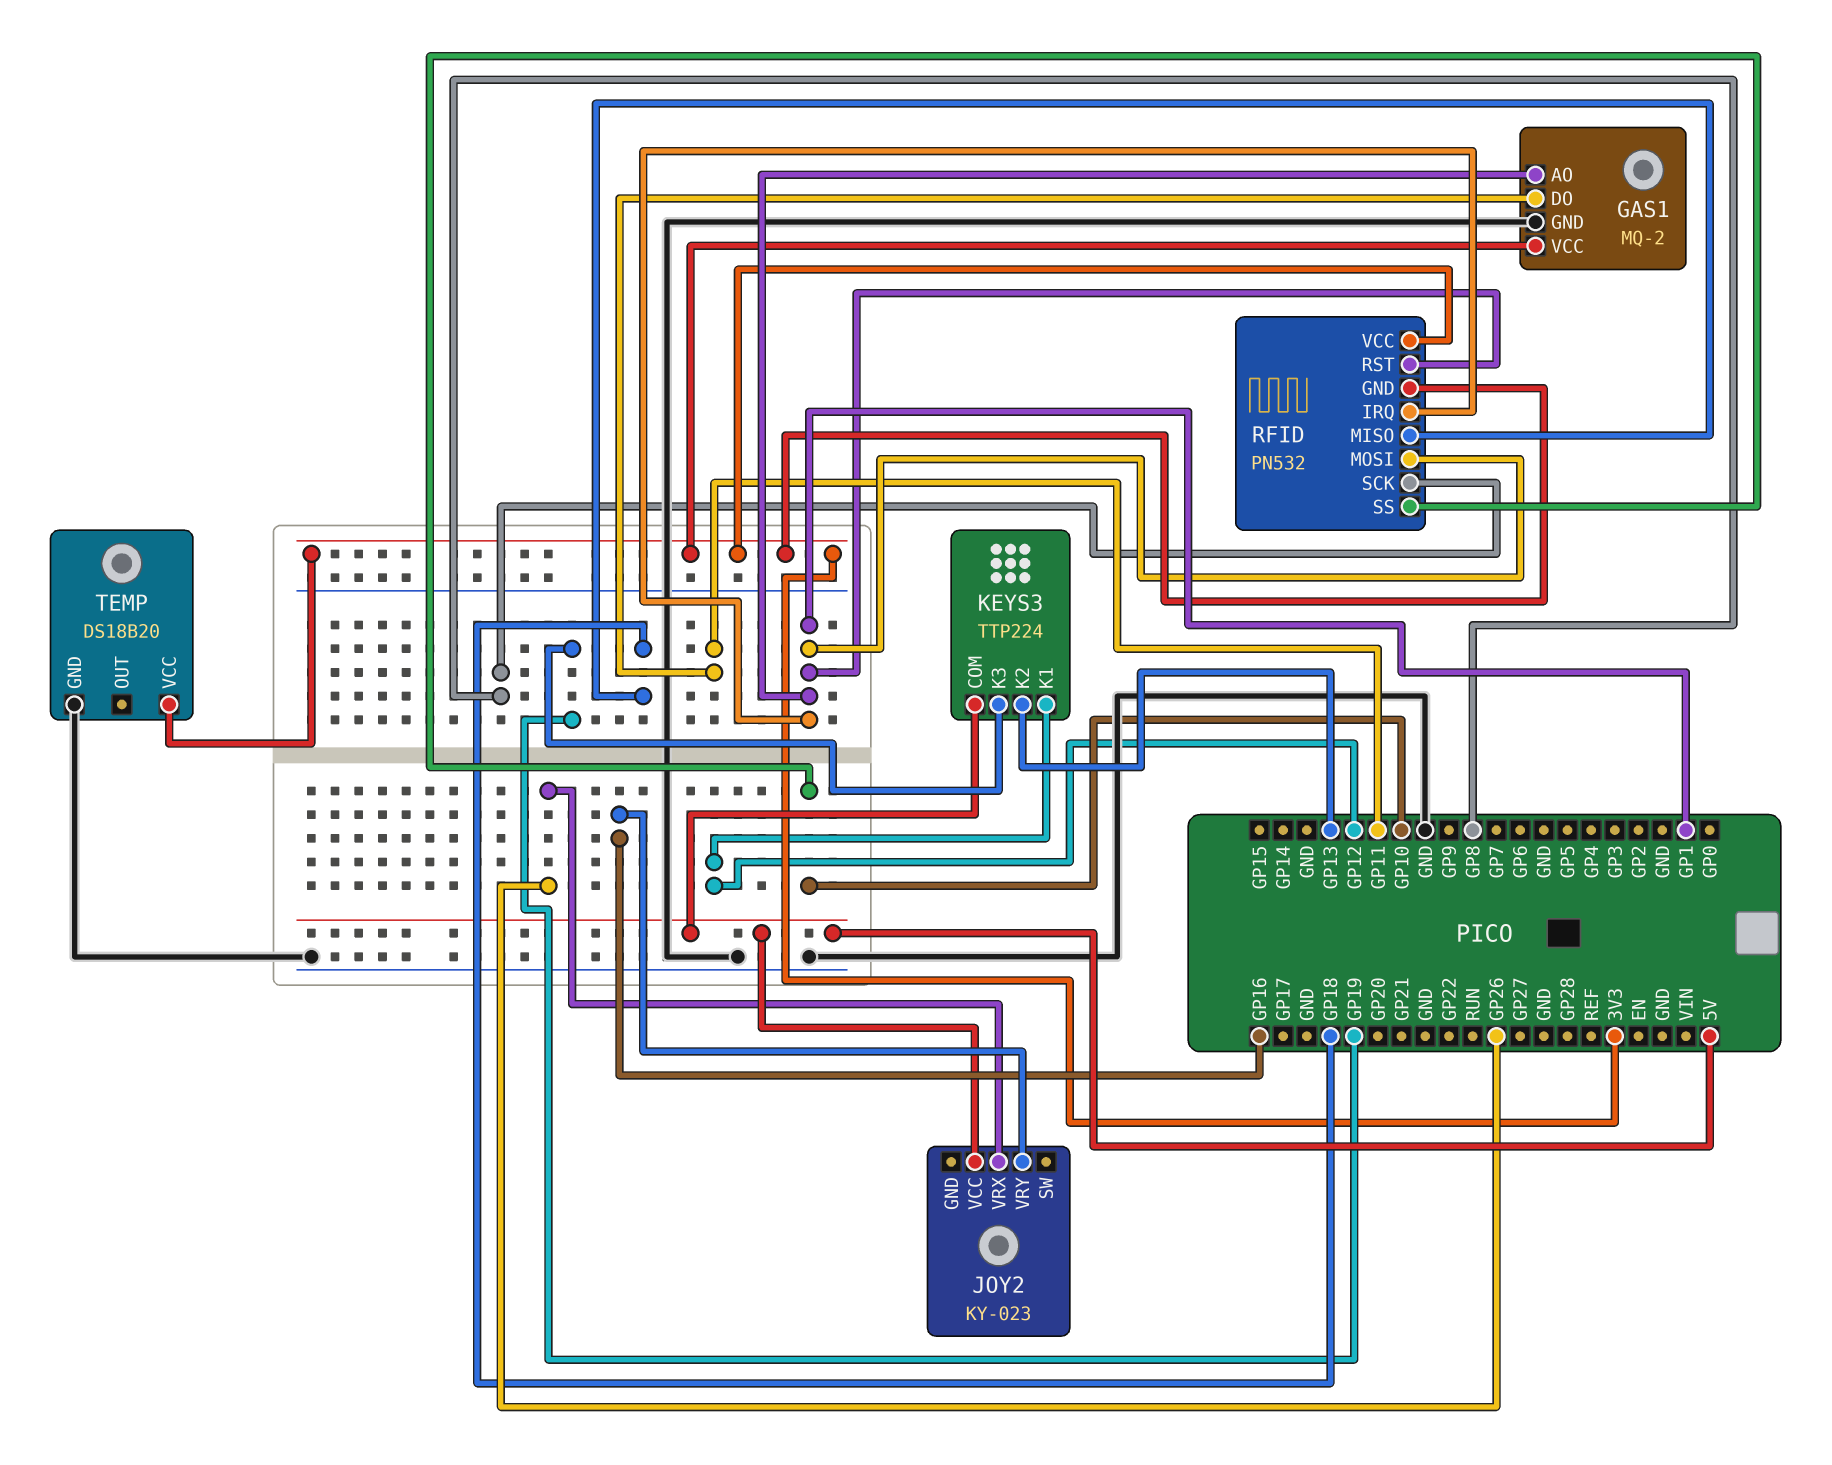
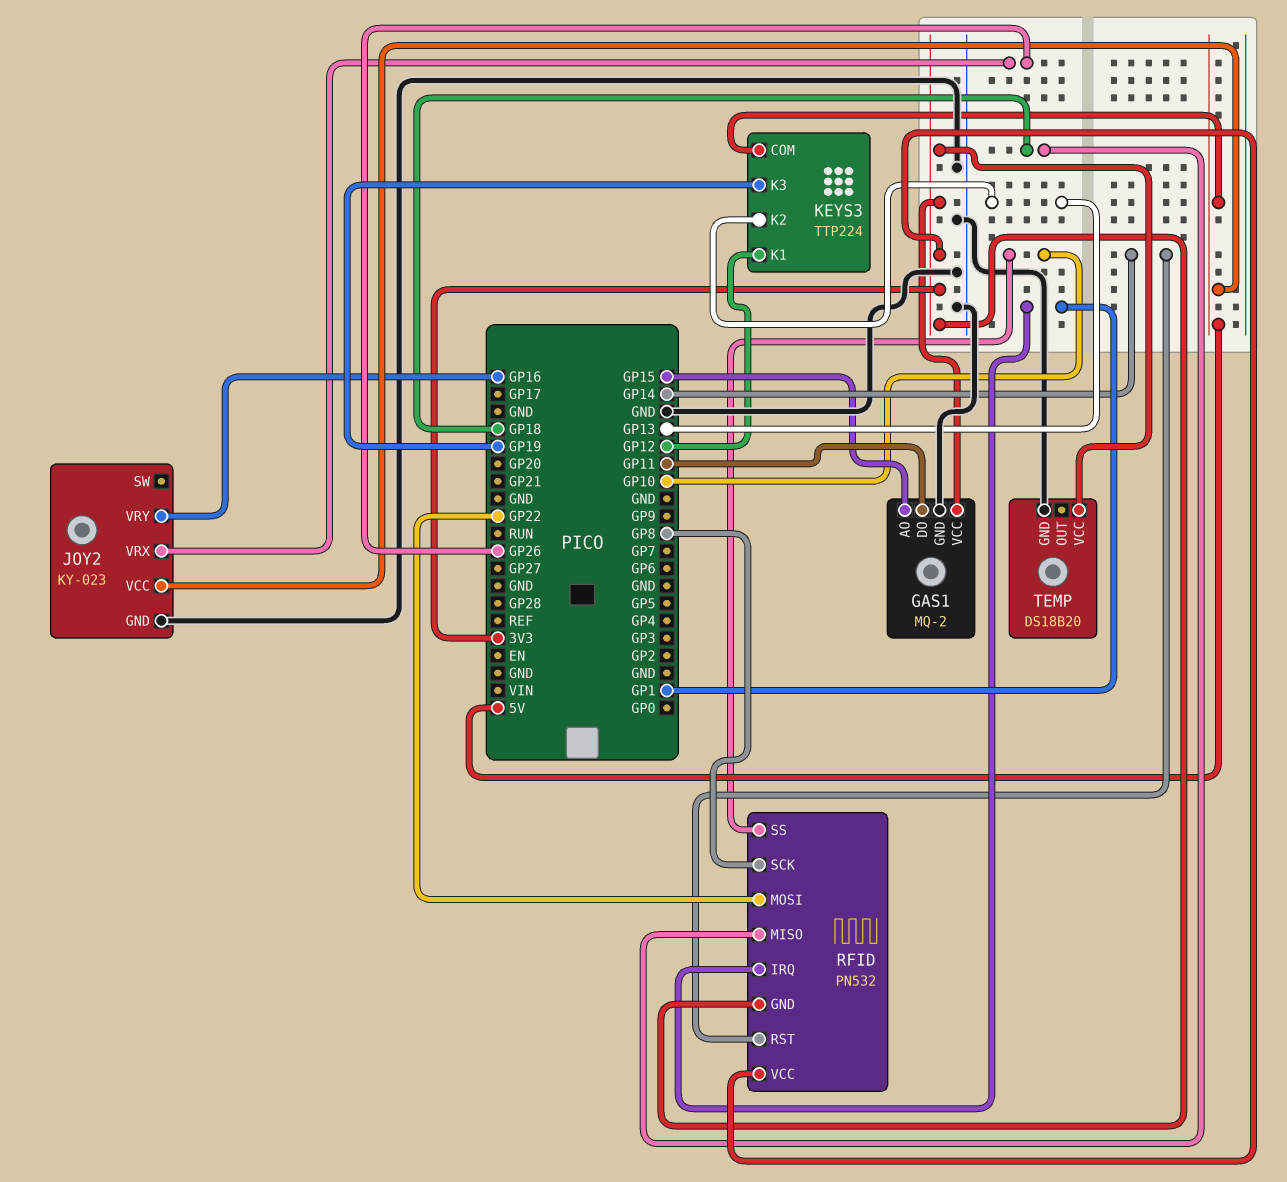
GAS1 pin AO: GP1 -> GP15
JOY2 pin GND: none -> GND
RFID pin MOSI: GP1 -> GP22
RFID pin RST: GP1 -> GP14

